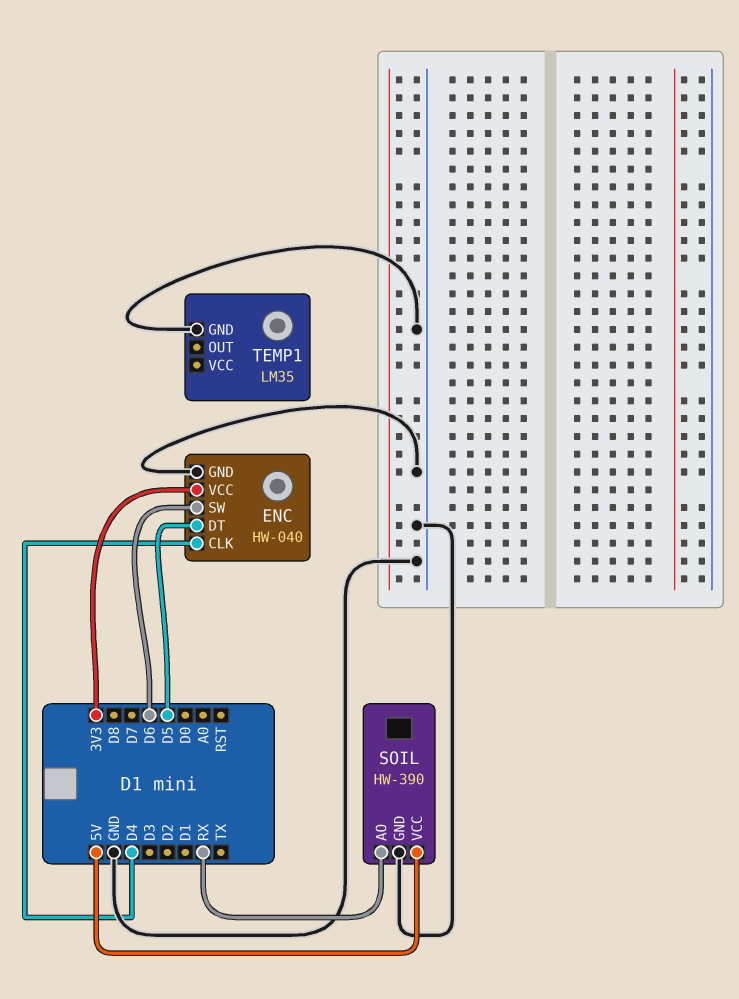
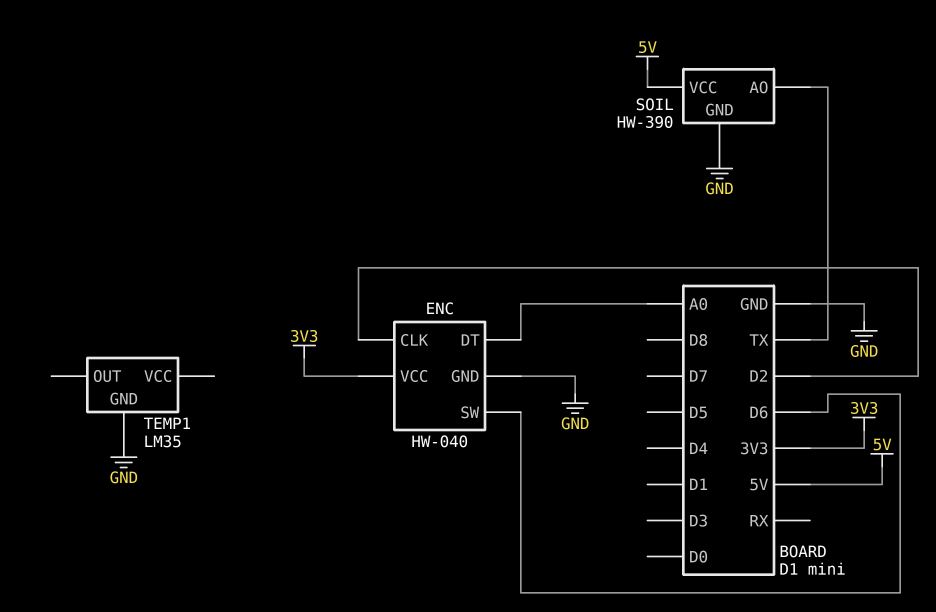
ENC pin CLK: D4 -> D2
ENC pin DT: D5 -> A0
SOIL pin AO: RX -> TX

